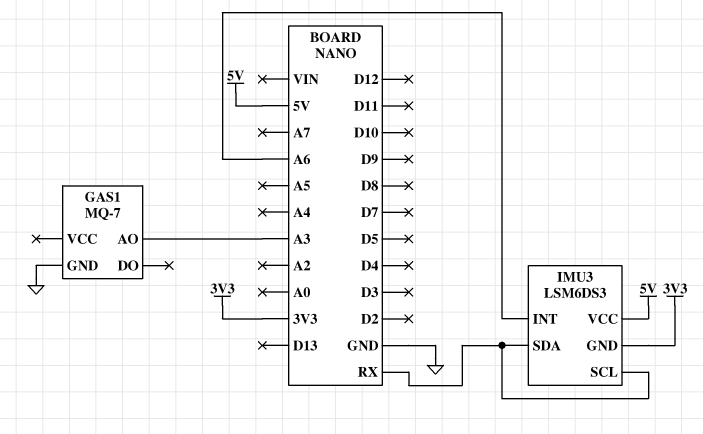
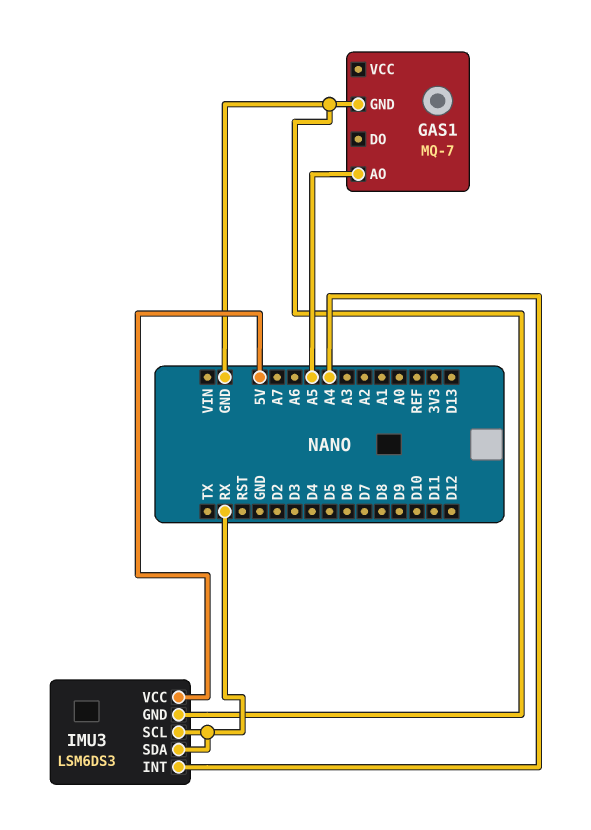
GAS1 pin AO: A3 -> A5
IMU3 pin GND: 3V3 -> GND
IMU3 pin INT: A6 -> A4

